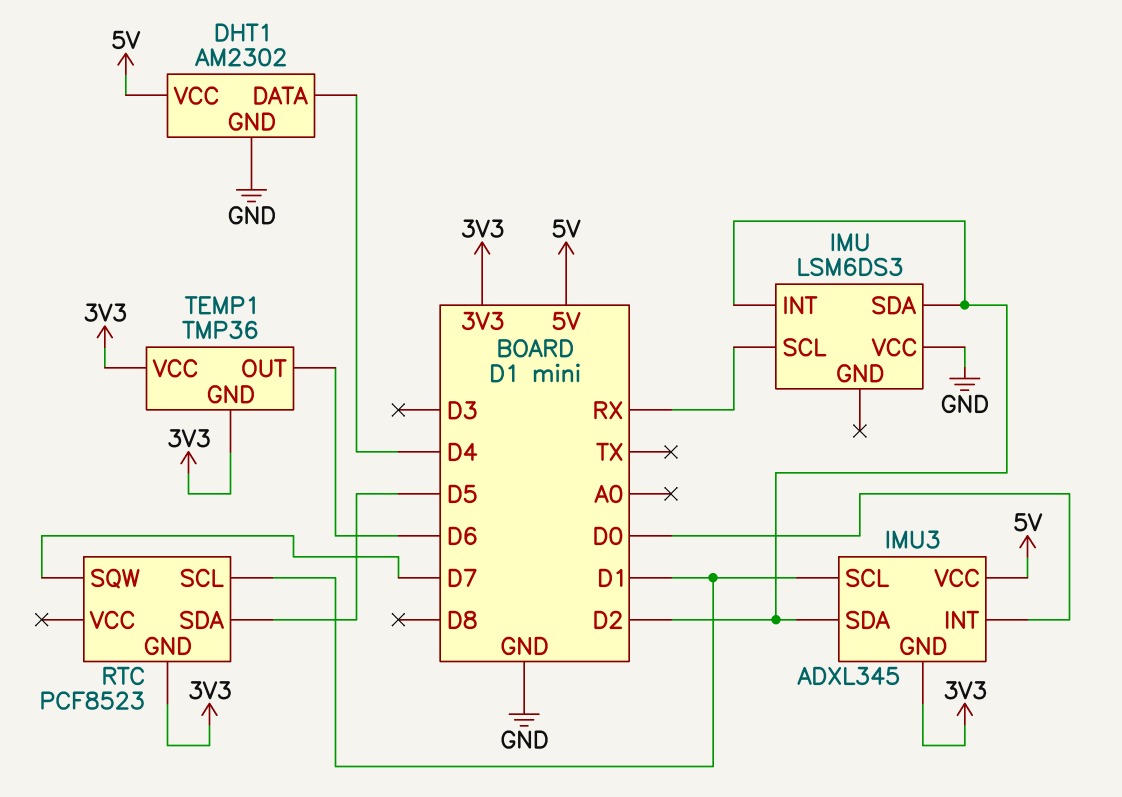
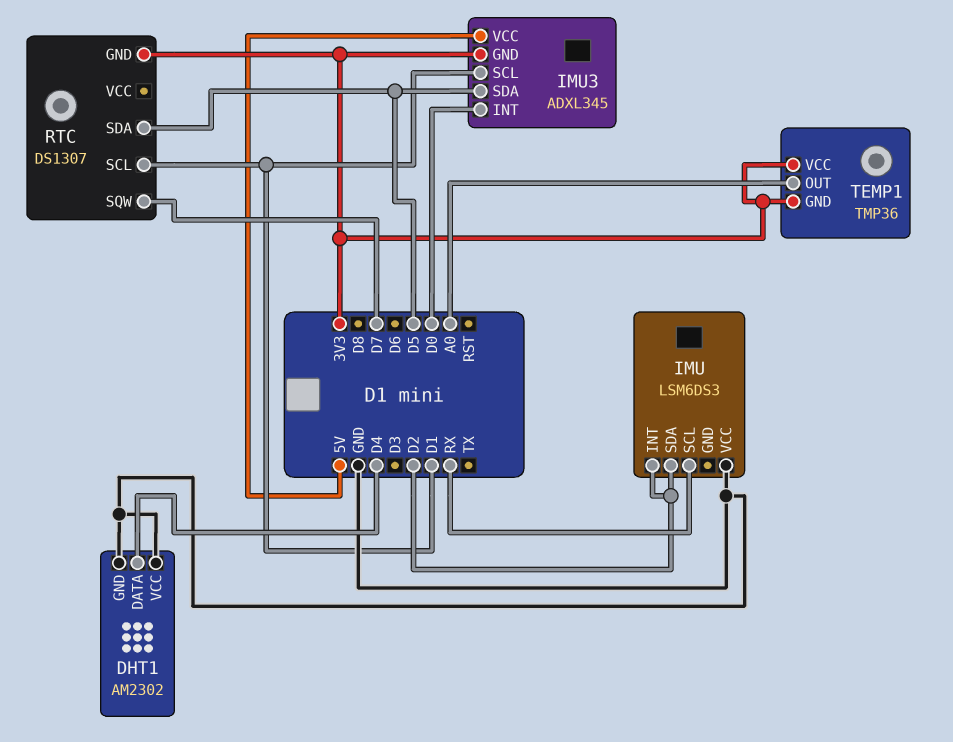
DHT1 pin VCC: 5V -> GND
IMU3 pin SDA: D2 -> D5
RTC: PCF8523 -> DS1307
TEMP1 pin OUT: D6 -> A0

